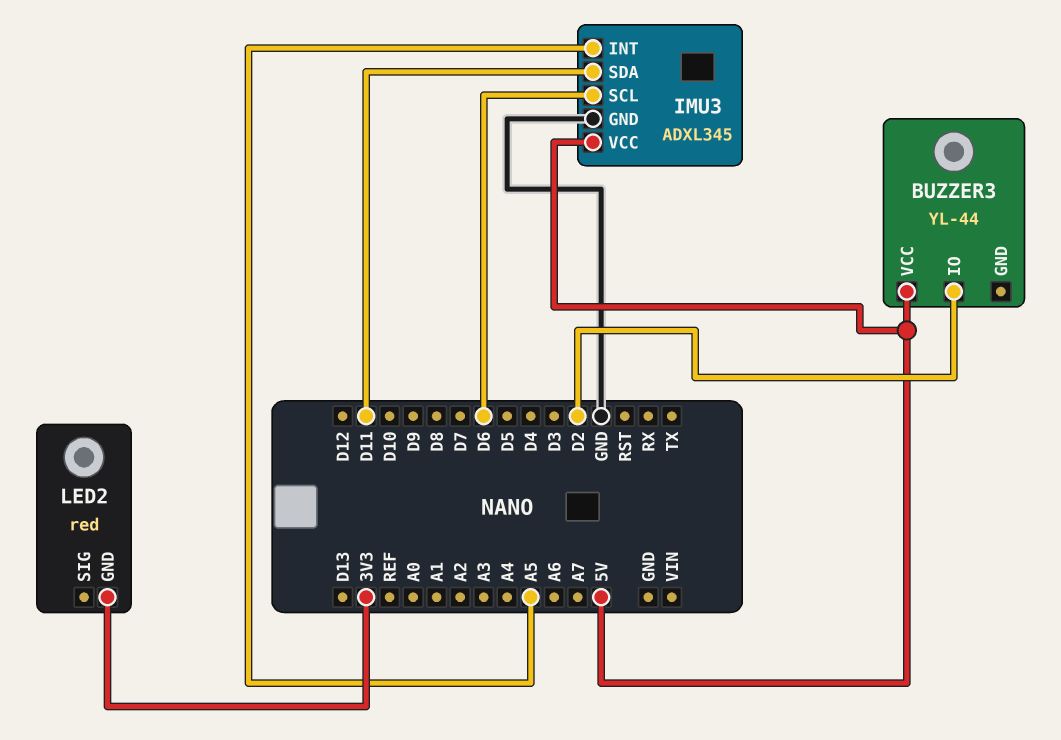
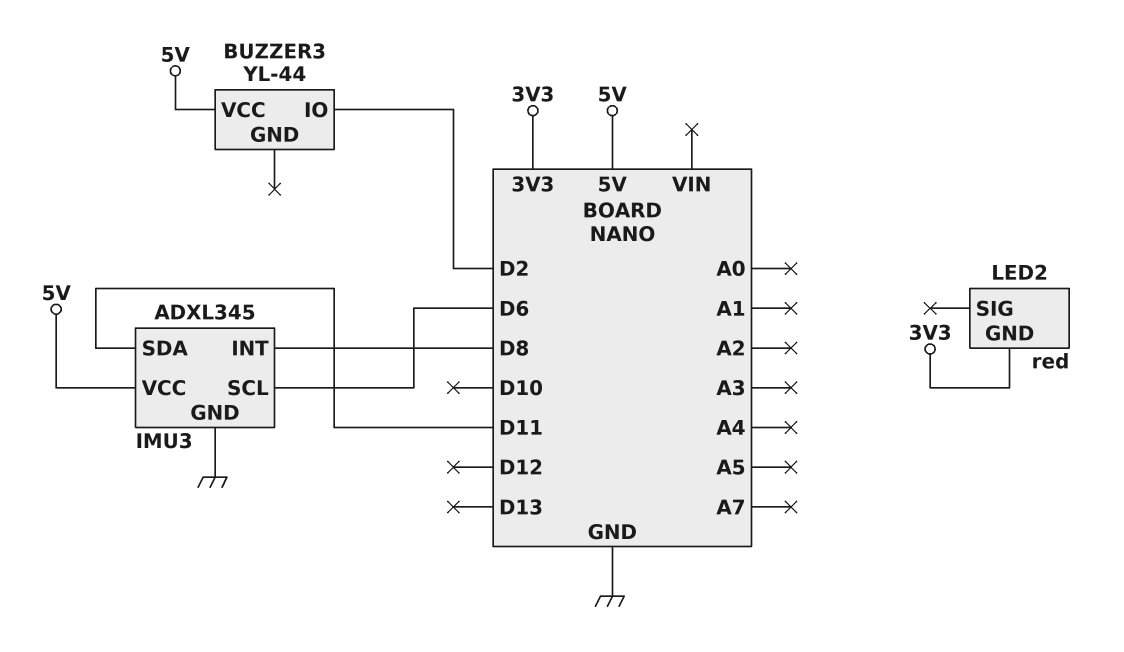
IMU3 pin INT: A5 -> D8

